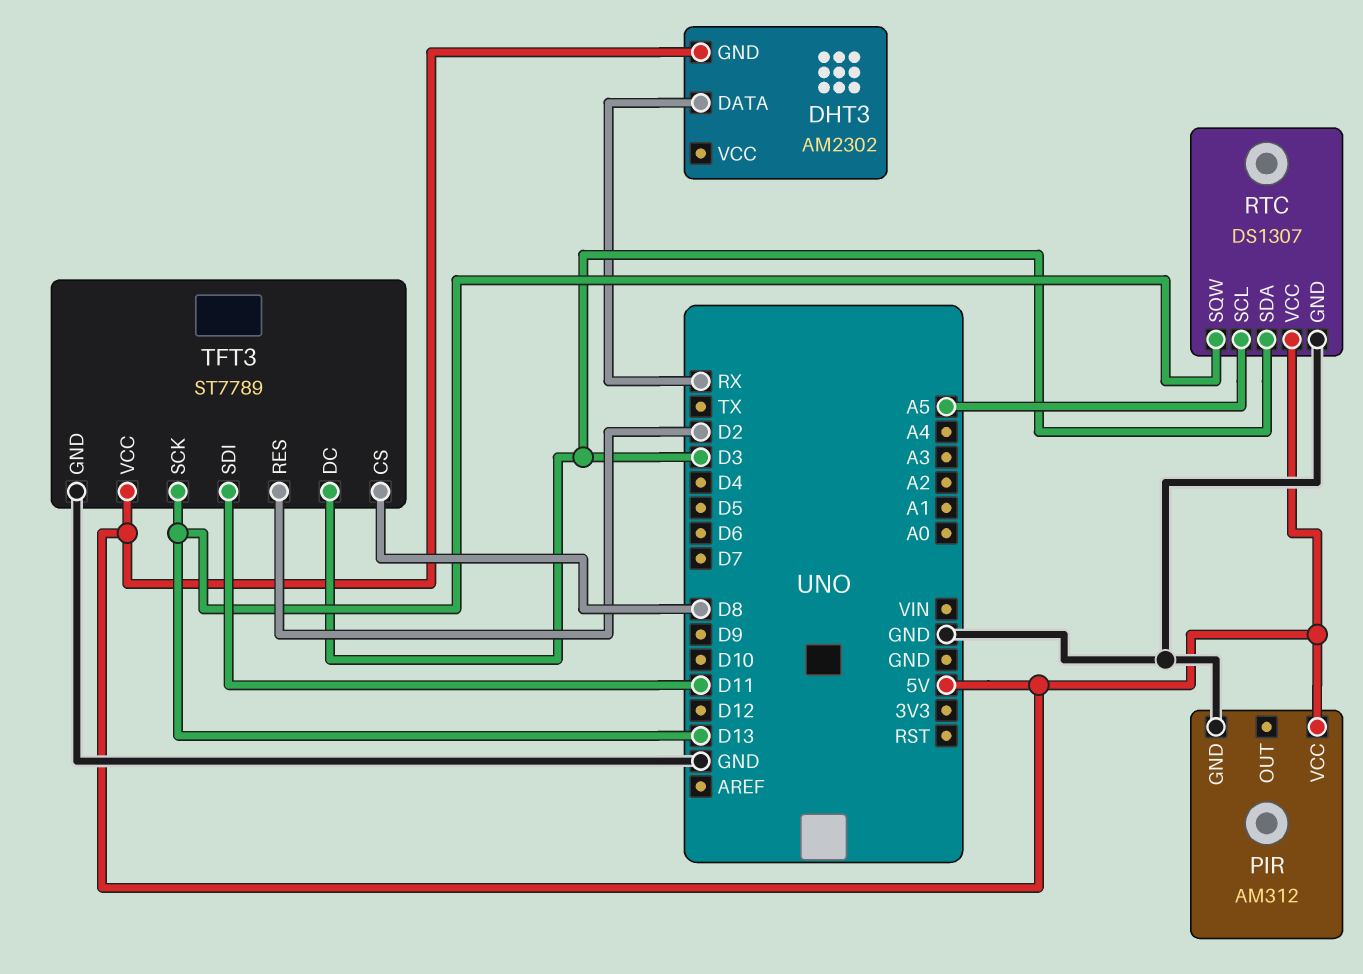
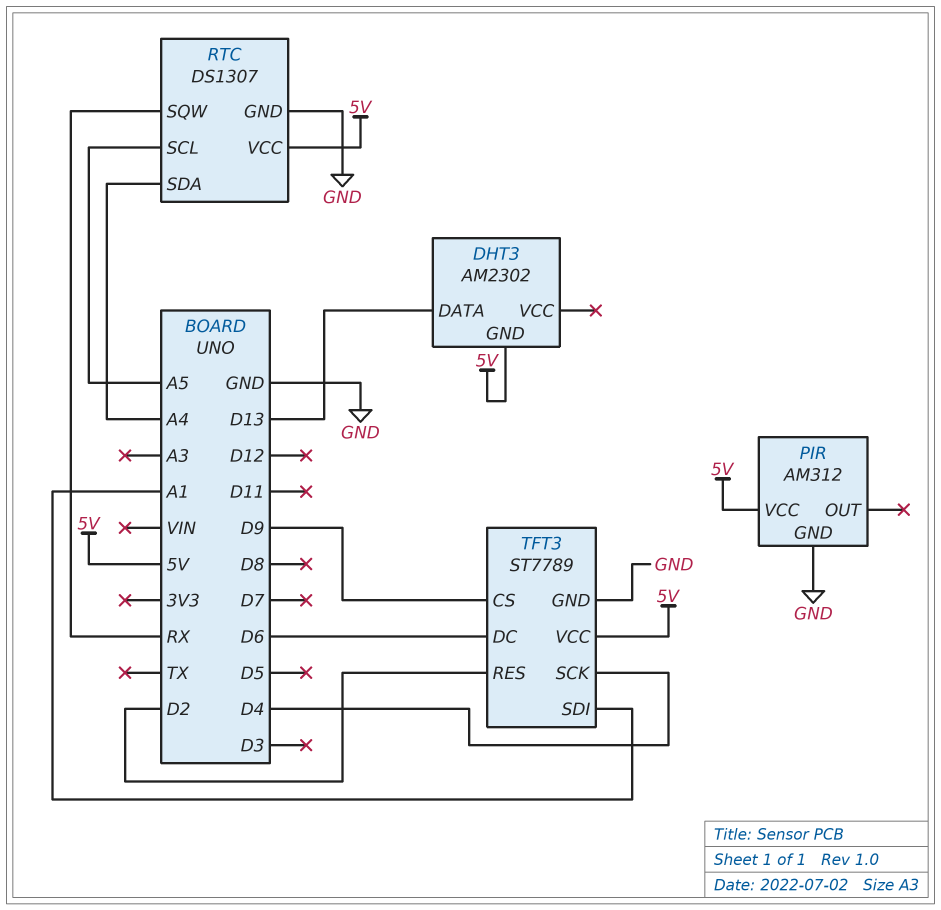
DHT3 pin DATA: RX -> D13
RTC pin SDA: D3 -> A4
RTC pin SQW: D13 -> RX
TFT3 pin CS: D8 -> D9
TFT3 pin DC: D3 -> D6
TFT3 pin SCK: D13 -> D4
TFT3 pin SDI: D11 -> A1

